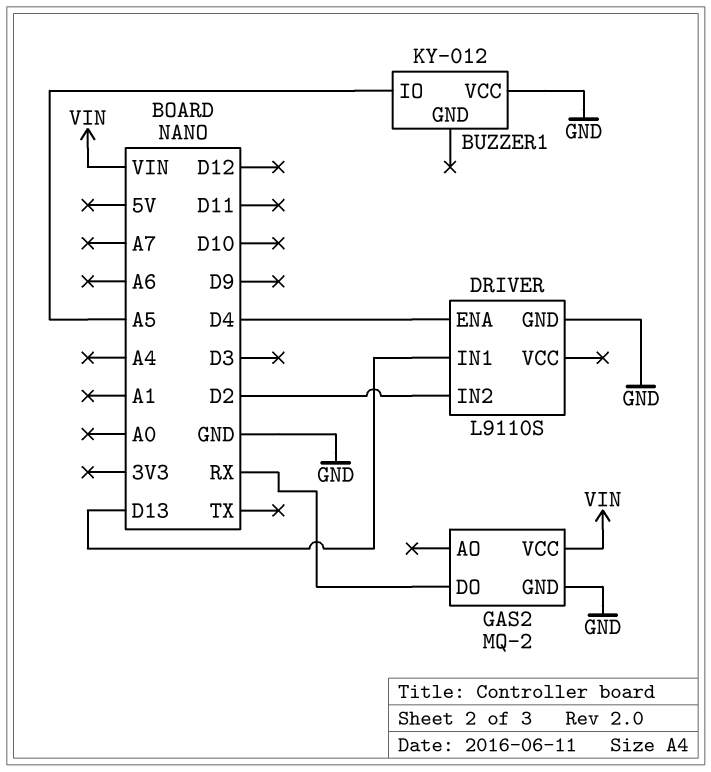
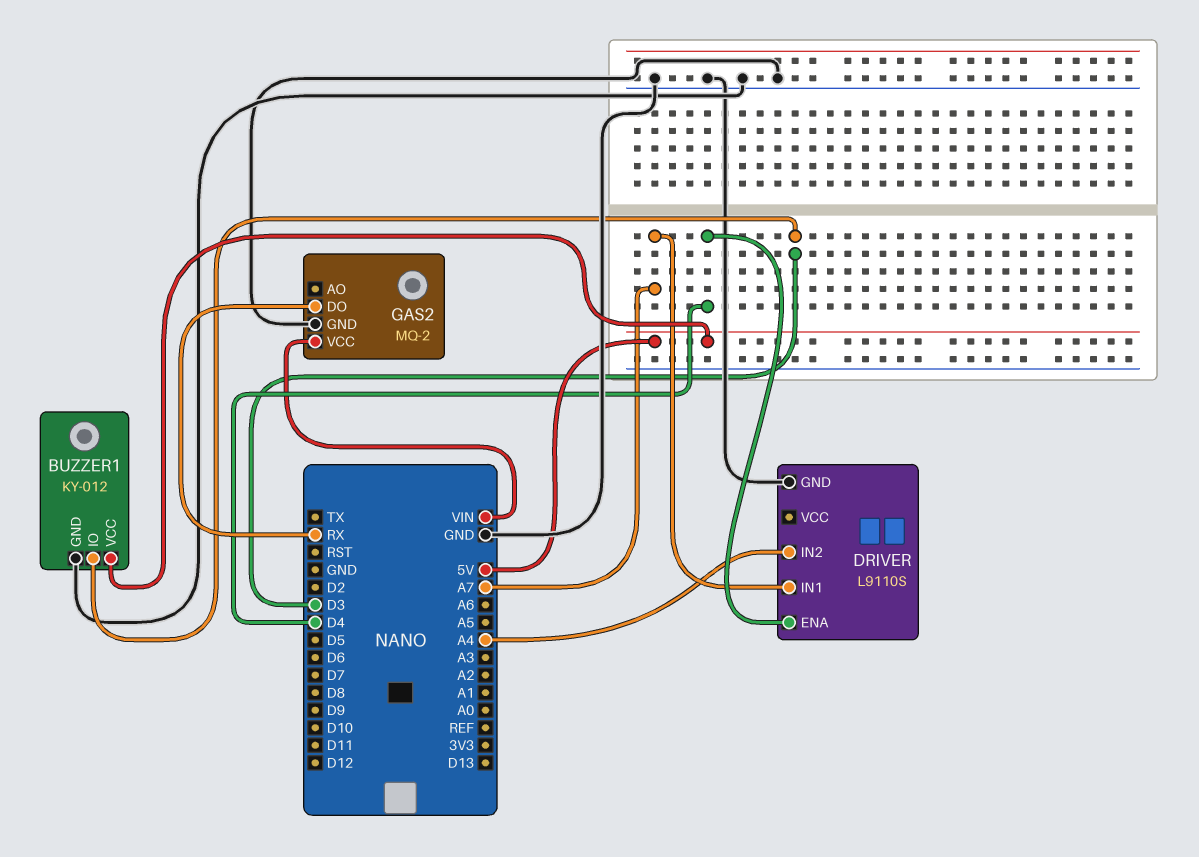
BUZZER1 pin GND: none -> GND
BUZZER1 pin IO: A5 -> D3
BUZZER1 pin VCC: GND -> 5V
DRIVER pin IN1: D13 -> A7
DRIVER pin IN2: D2 -> A4

